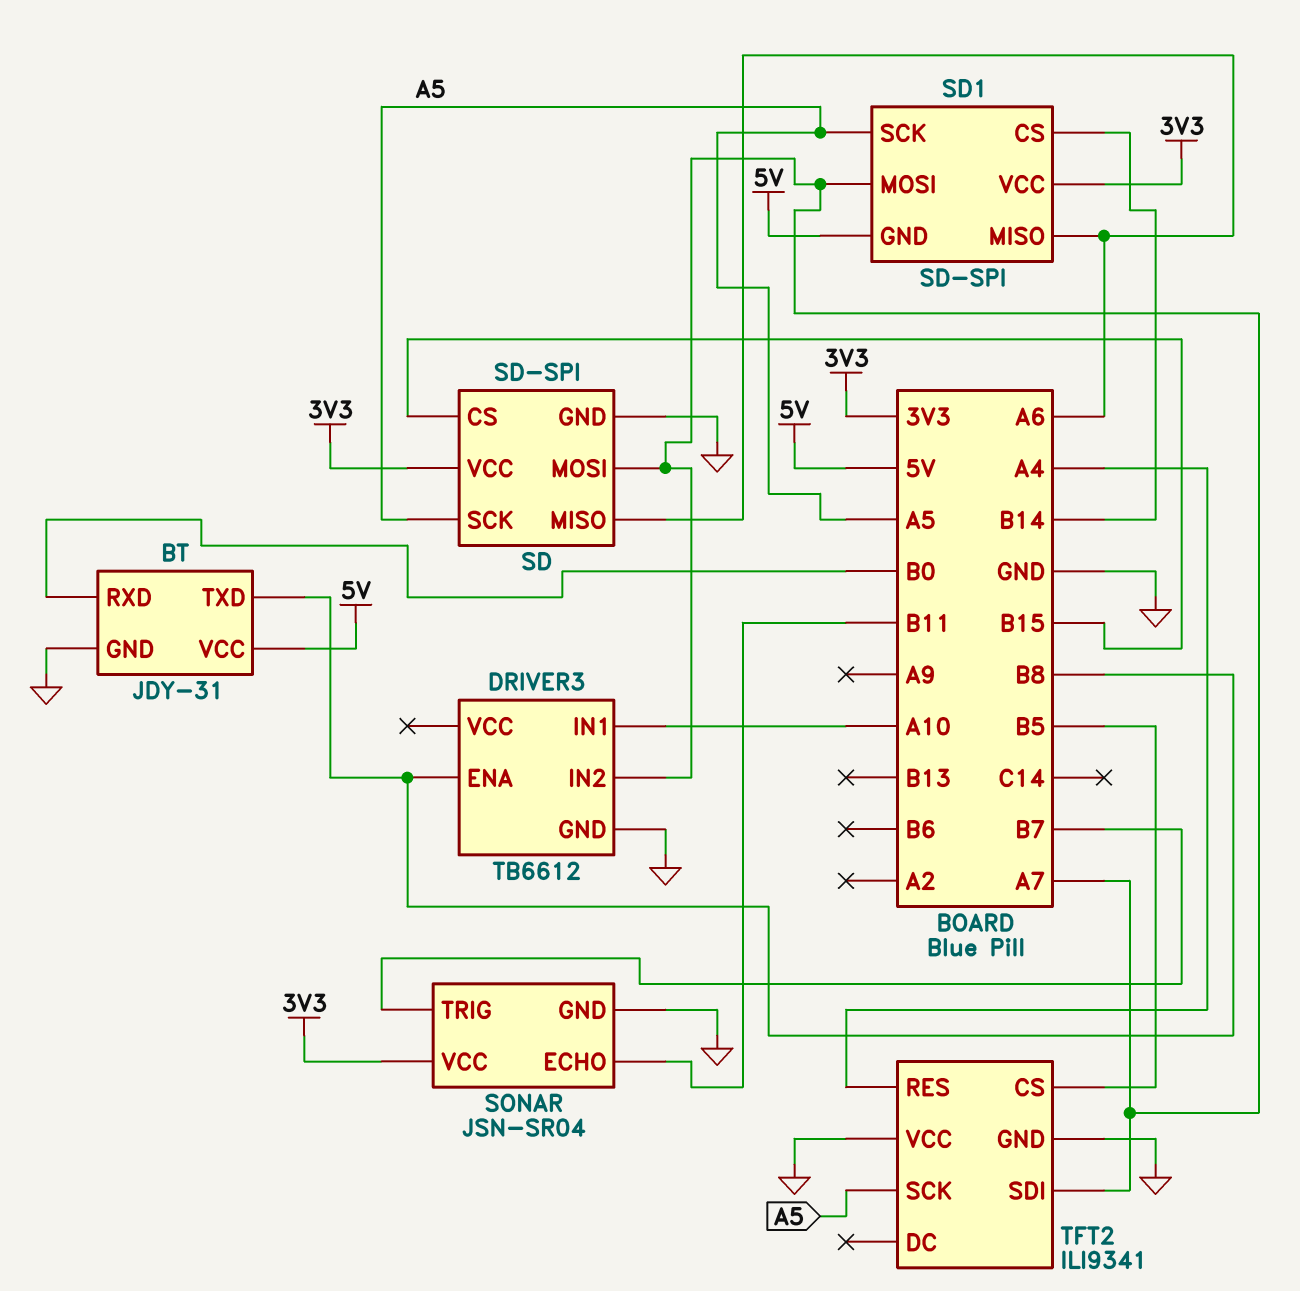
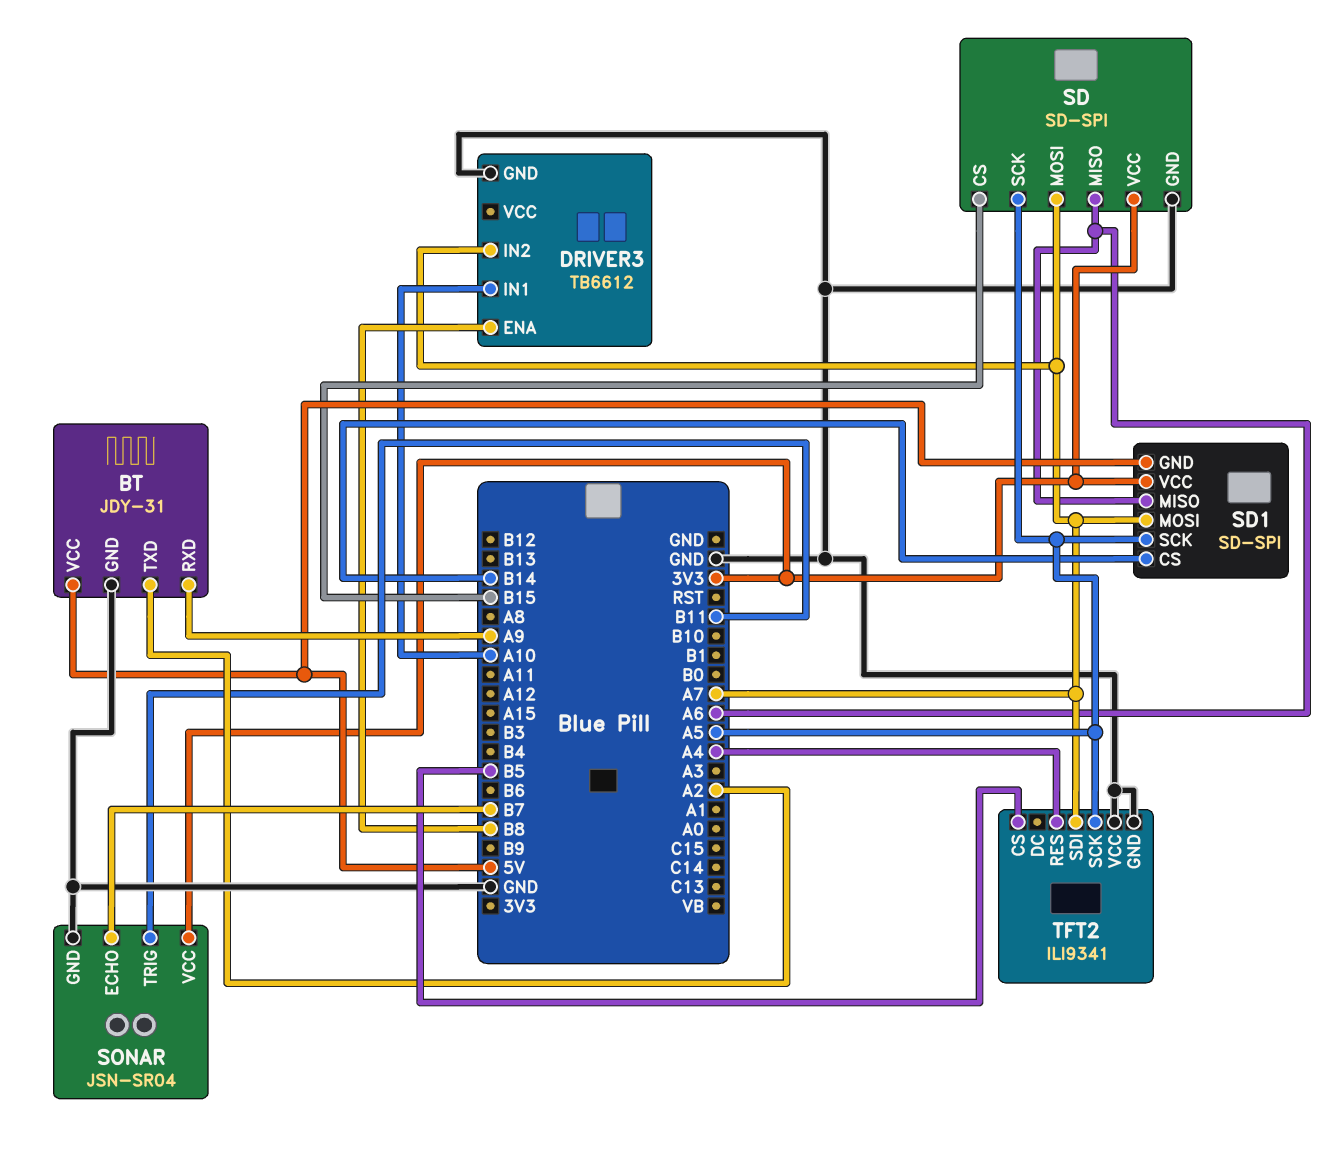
BT pin RXD: B0 -> A9
BT pin TXD: B8 -> A2
SONAR pin ECHO: B11 -> B7
SONAR pin TRIG: B7 -> B11

